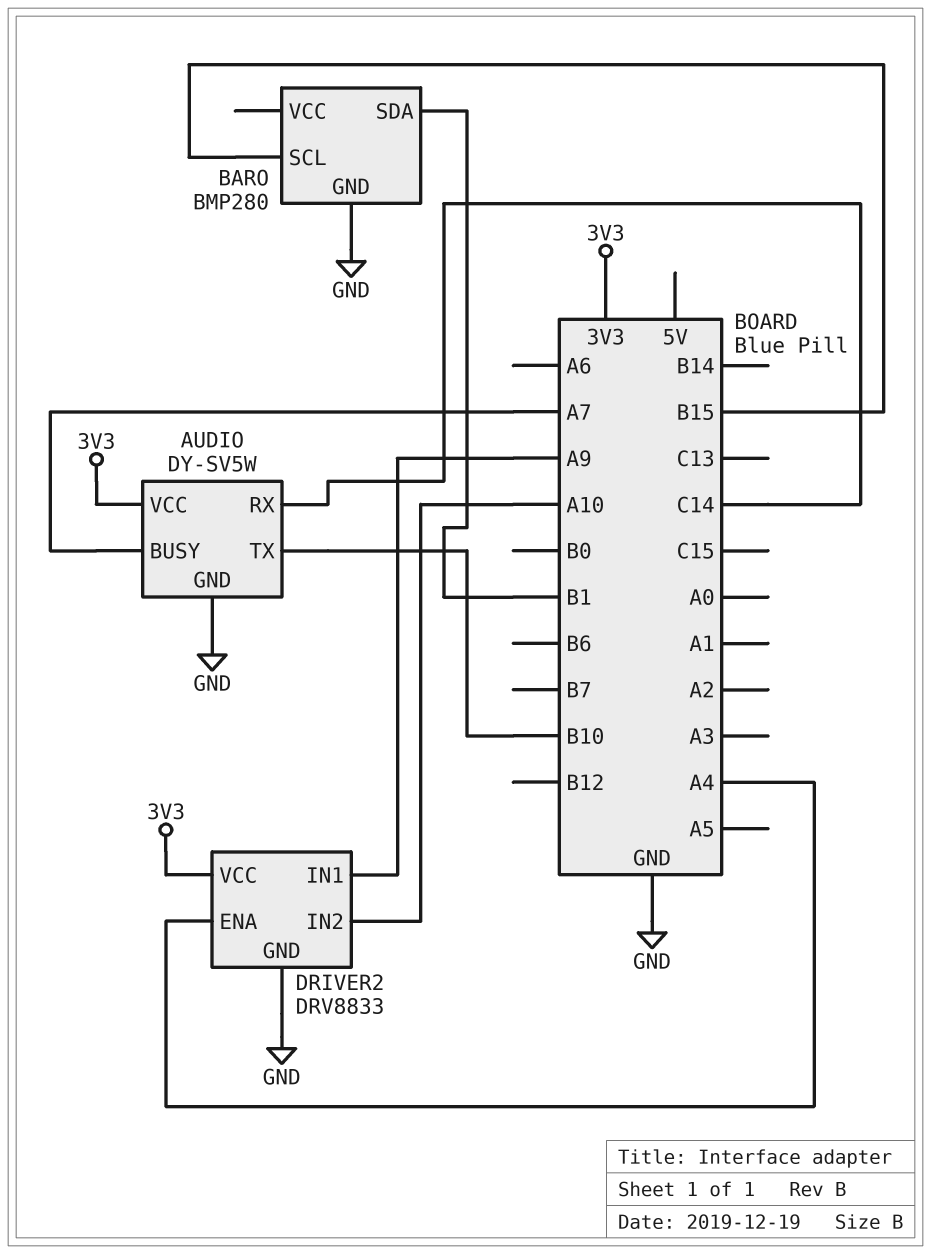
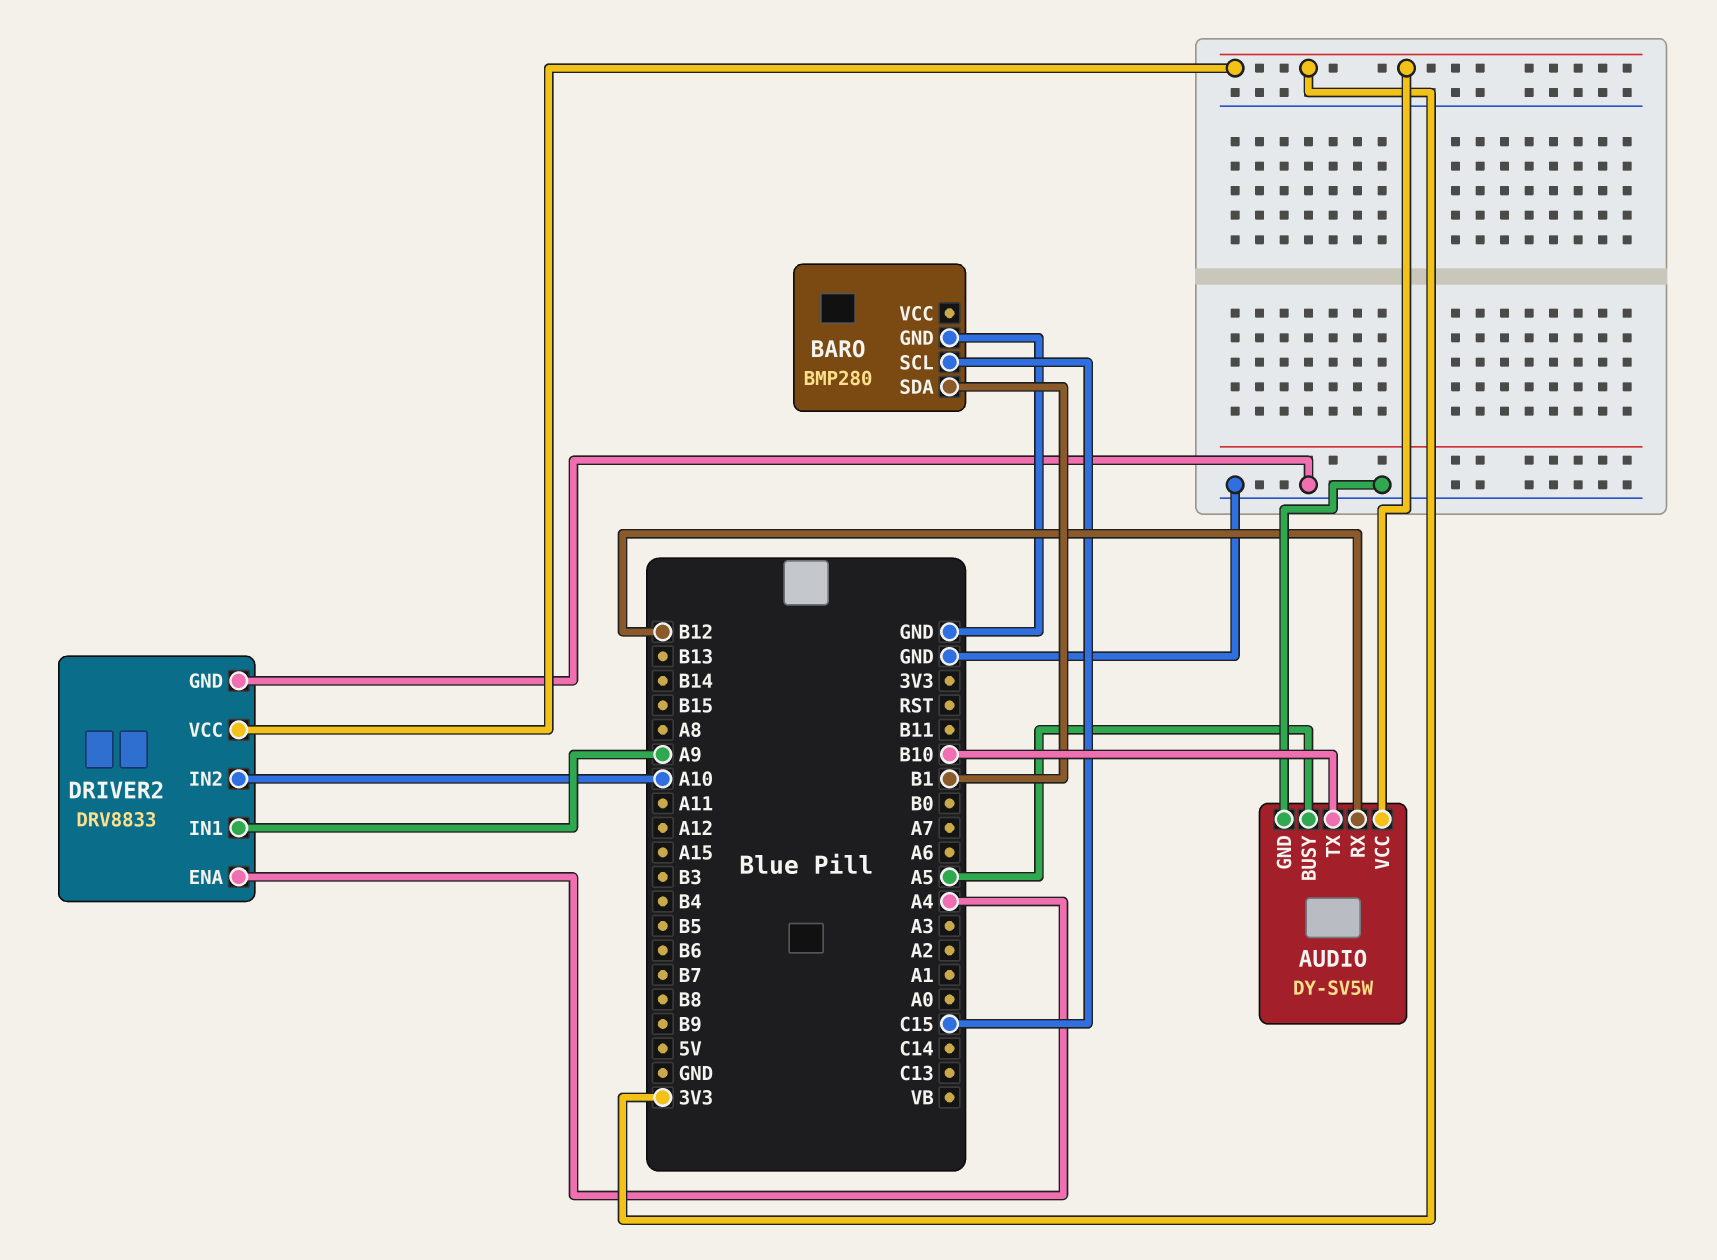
AUDIO pin BUSY: A7 -> A5
AUDIO pin RX: C14 -> B12
BARO pin SCL: B15 -> C15

